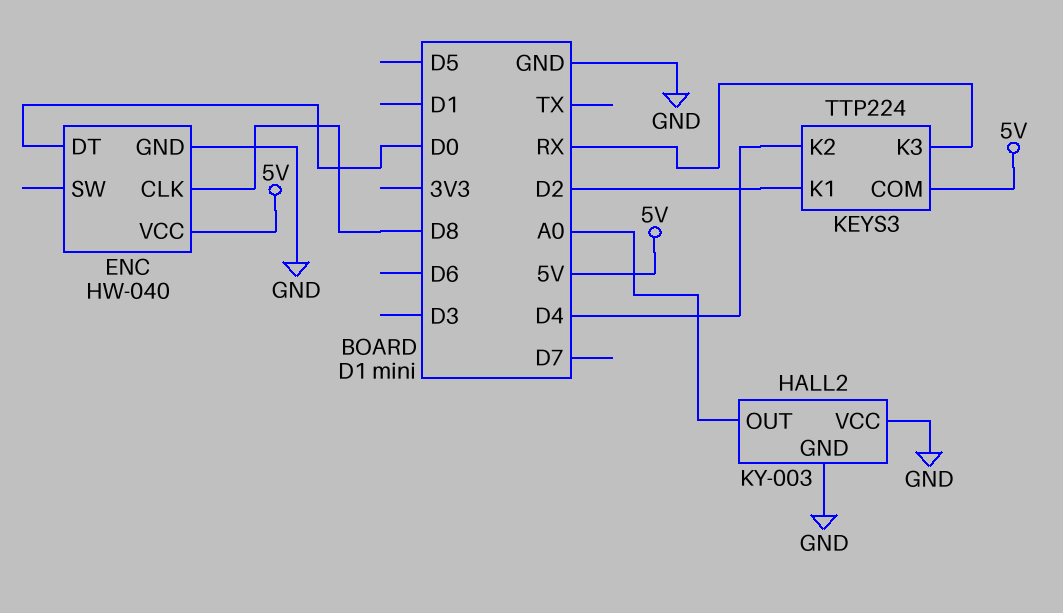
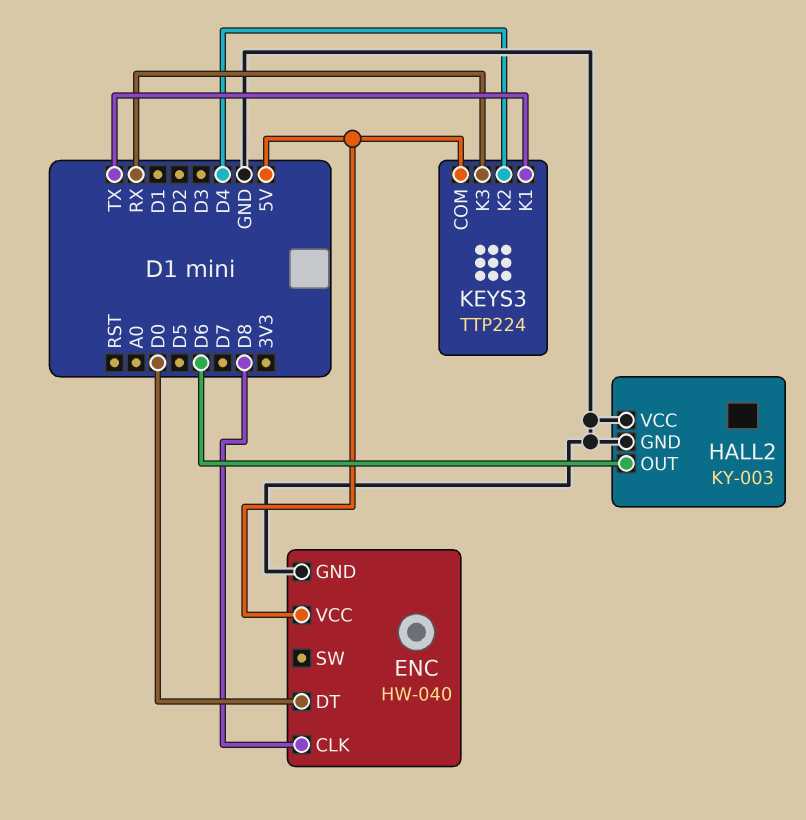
HALL2 pin OUT: A0 -> D6
KEYS3 pin K1: D2 -> TX

